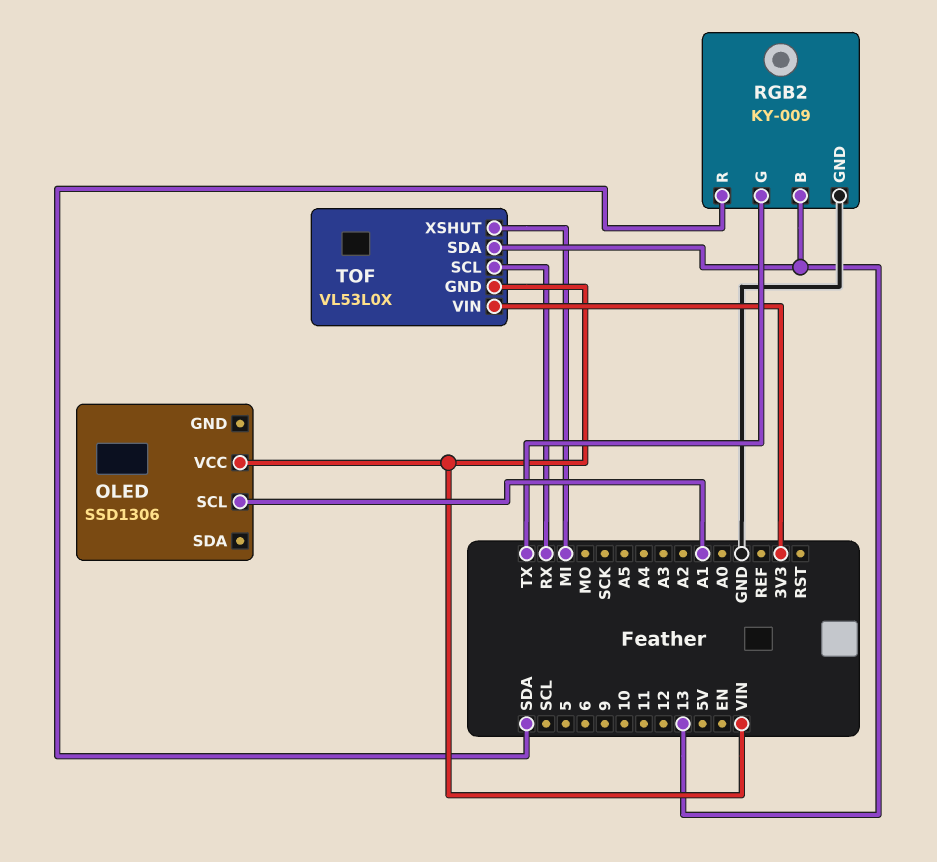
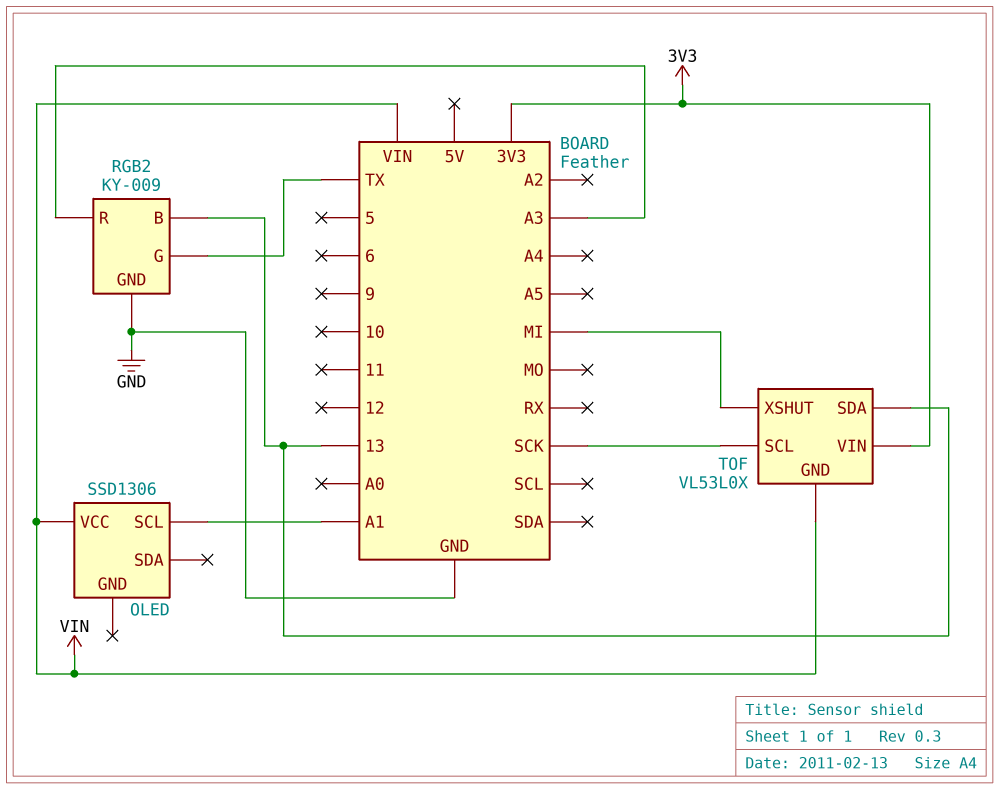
RGB2 pin R: SDA -> A3
TOF pin SCL: RX -> SCK

